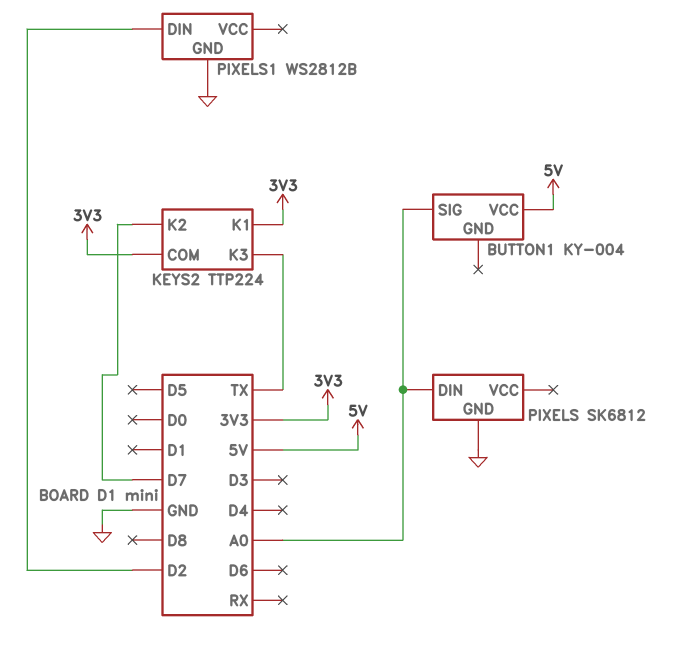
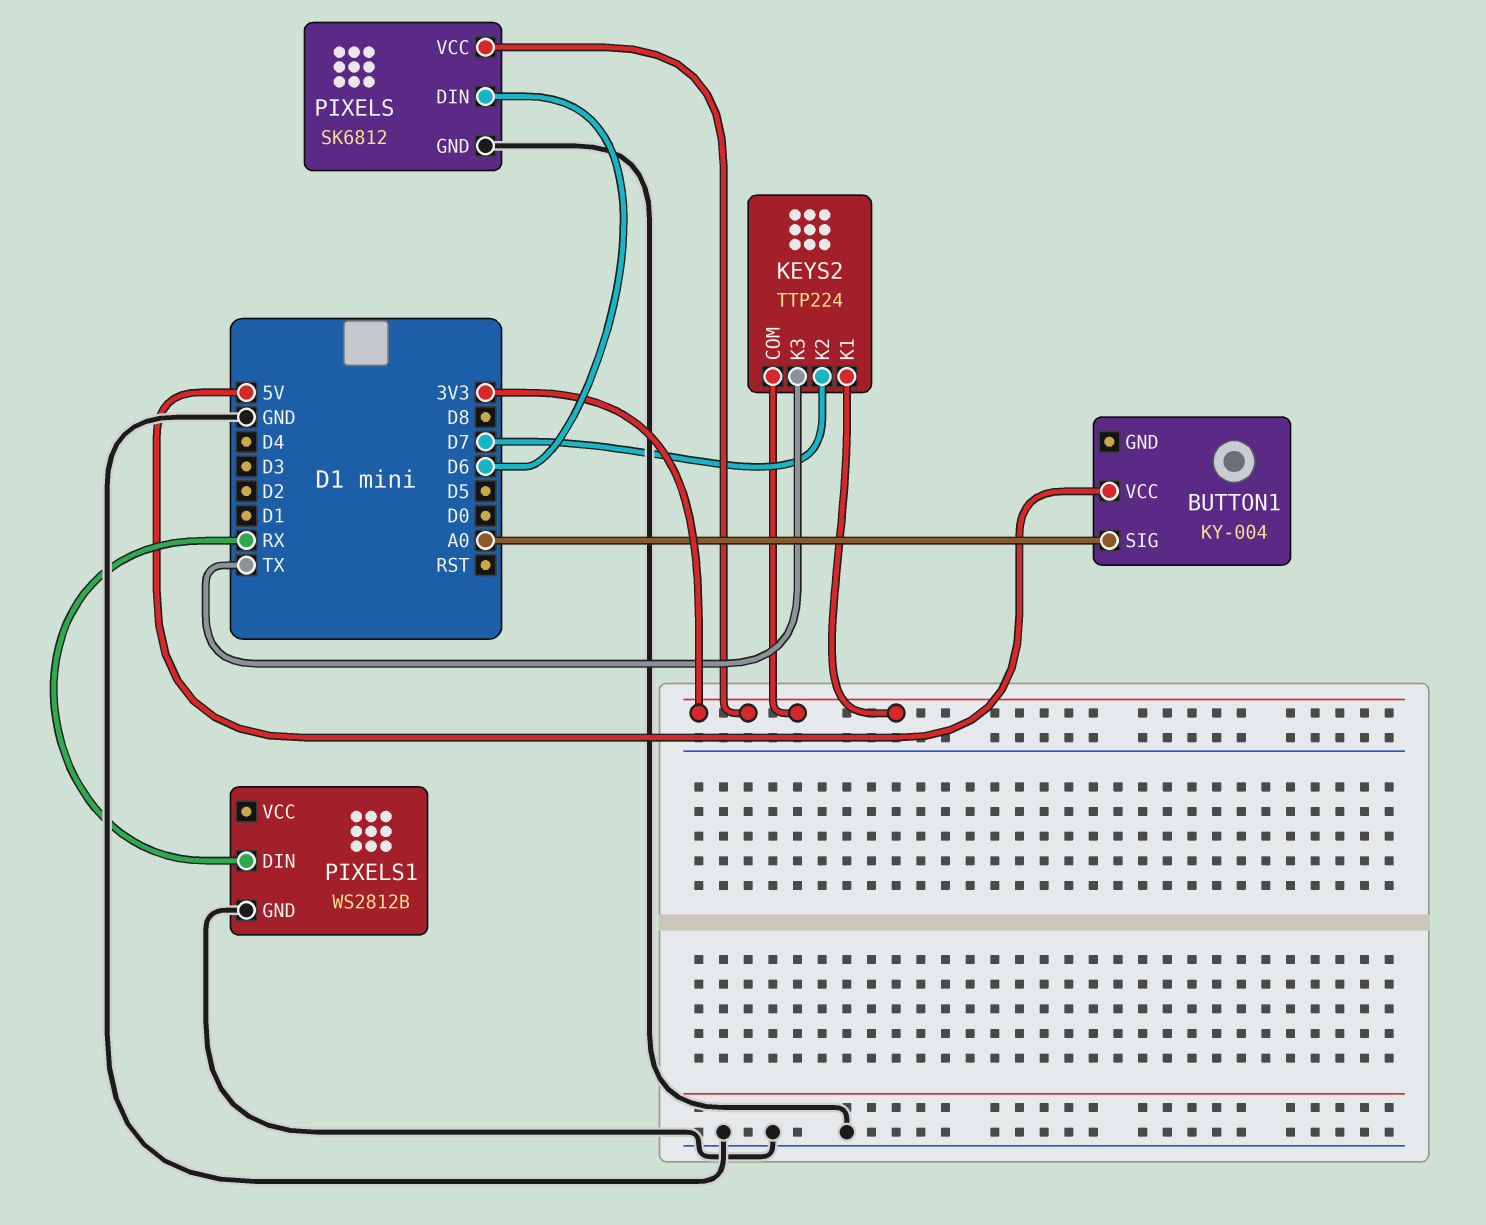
PIXELS pin DIN: A0 -> D6
PIXELS pin VCC: none -> 3V3
PIXELS1 pin DIN: D2 -> RX

